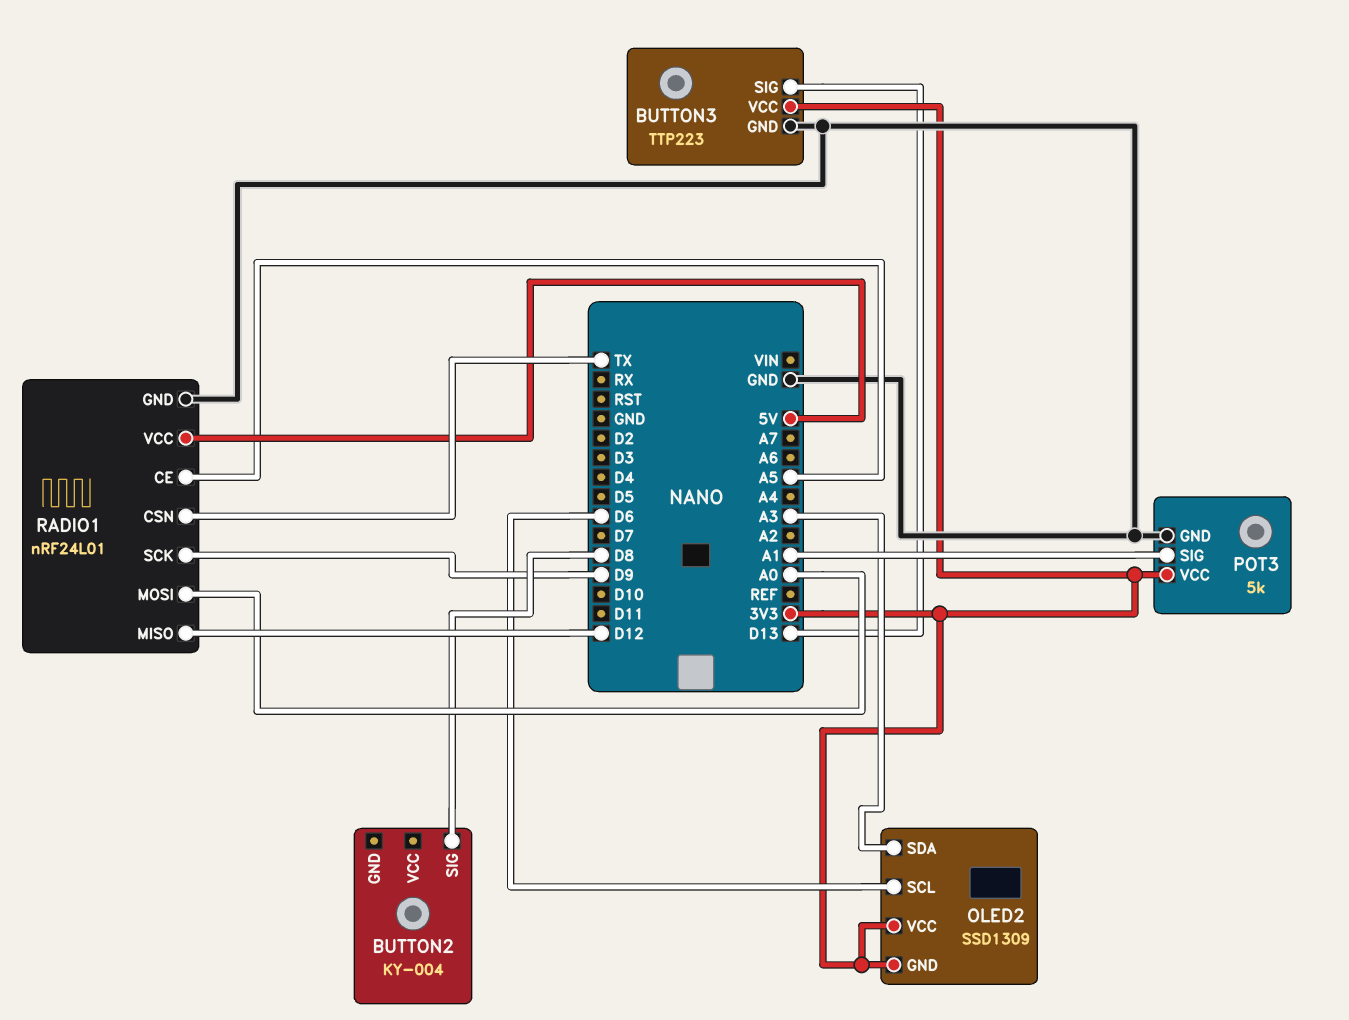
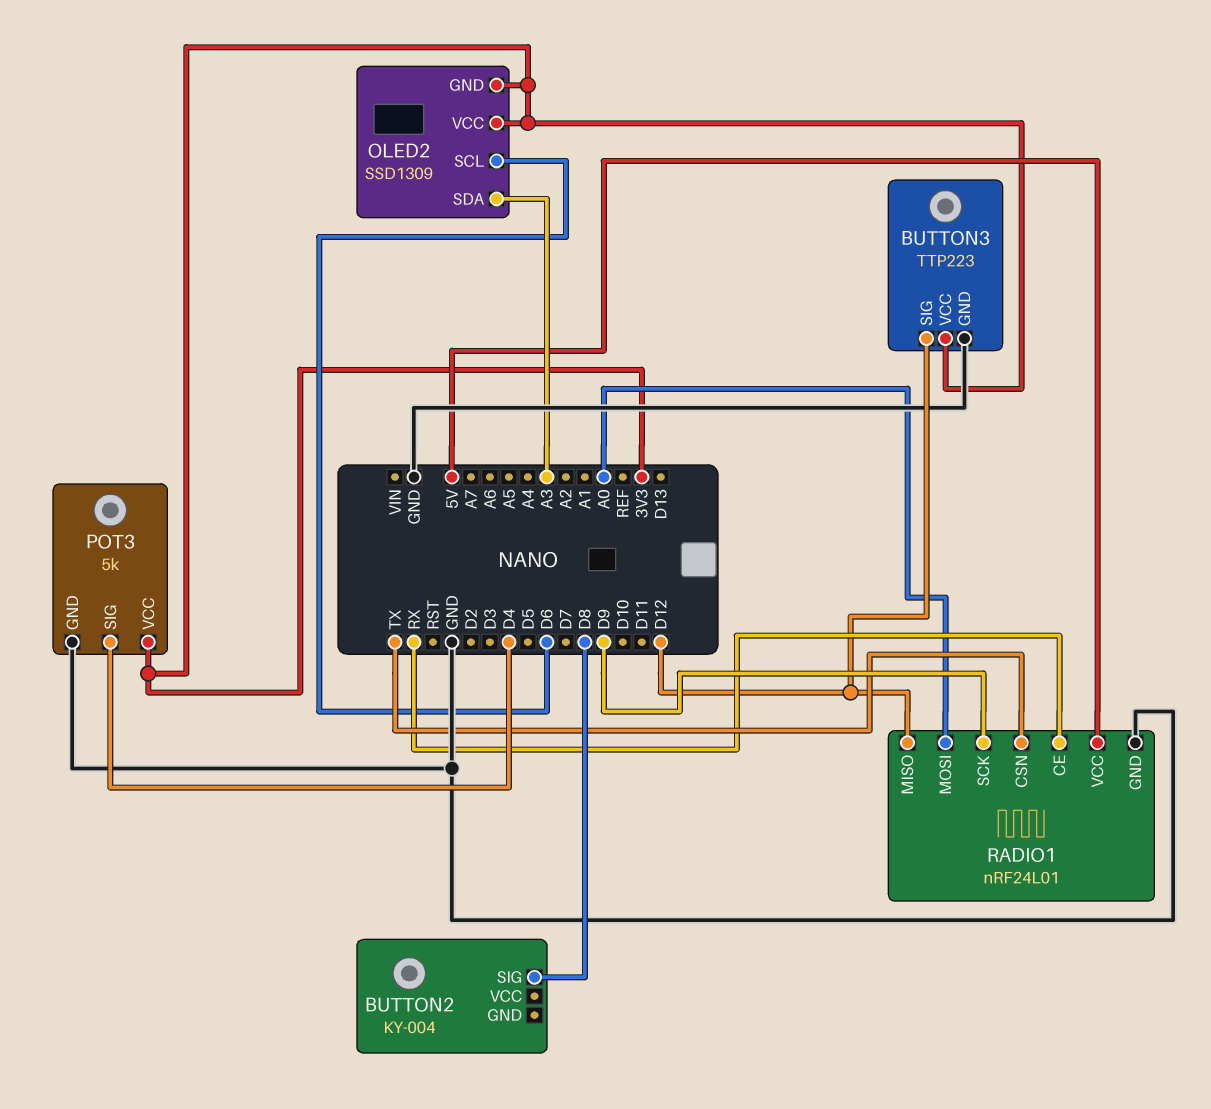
BUTTON3 pin SIG: D13 -> D12
POT3 pin SIG: A1 -> D4
RADIO1 pin CE: A5 -> RX

